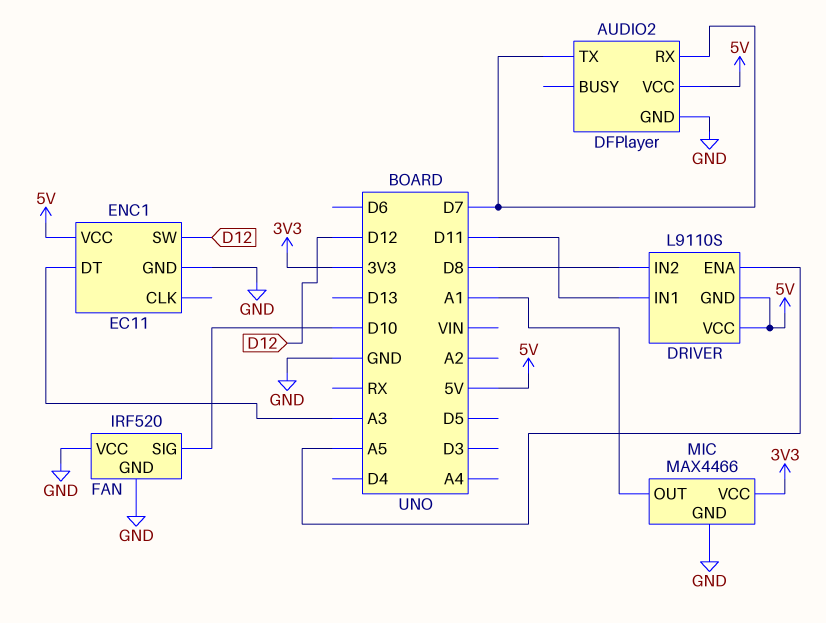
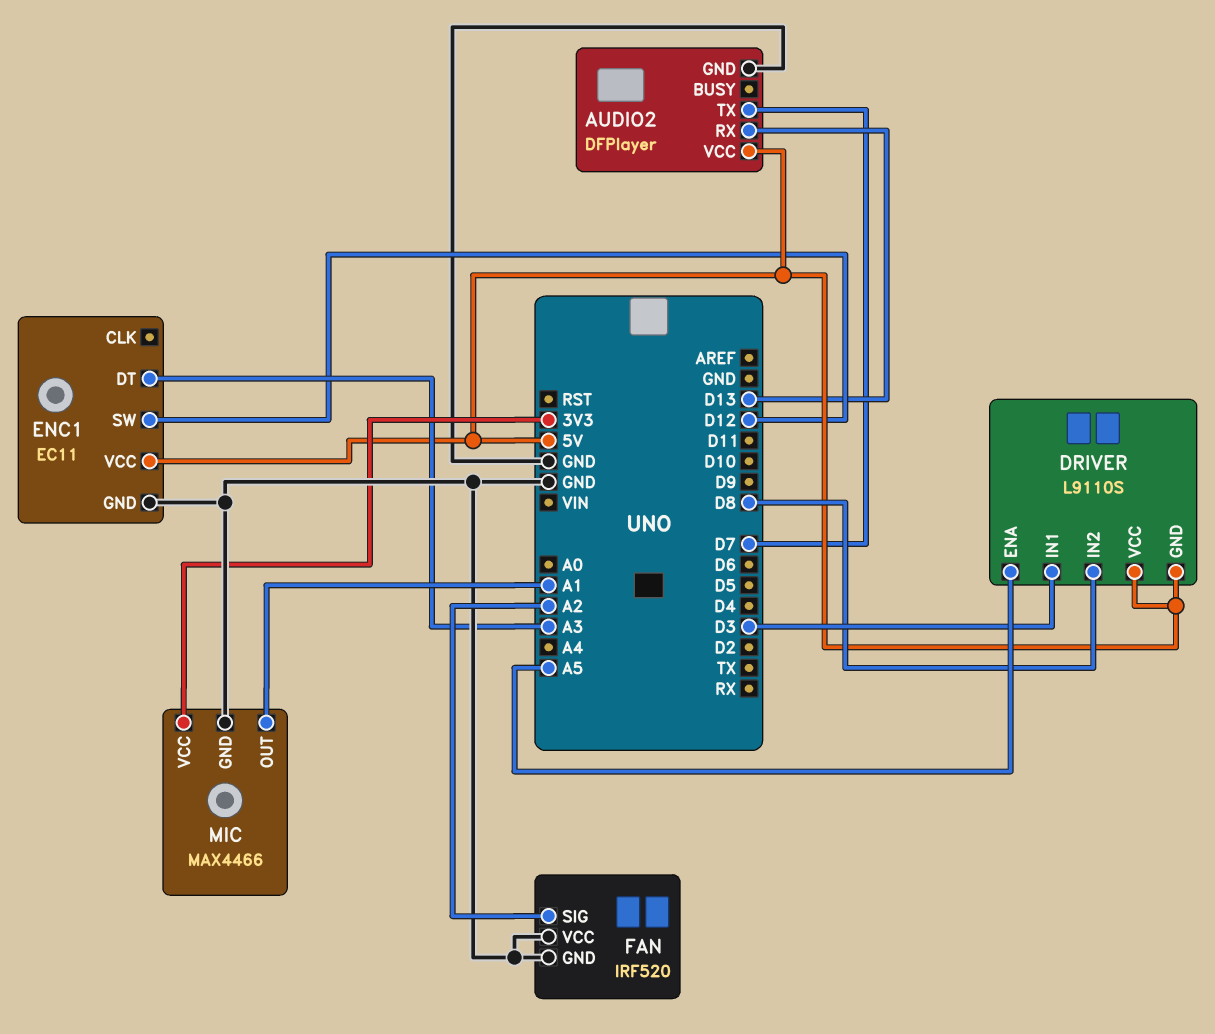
AUDIO2 pin RX: D7 -> D13
DRIVER pin IN1: D11 -> D3
FAN pin SIG: D10 -> A2

